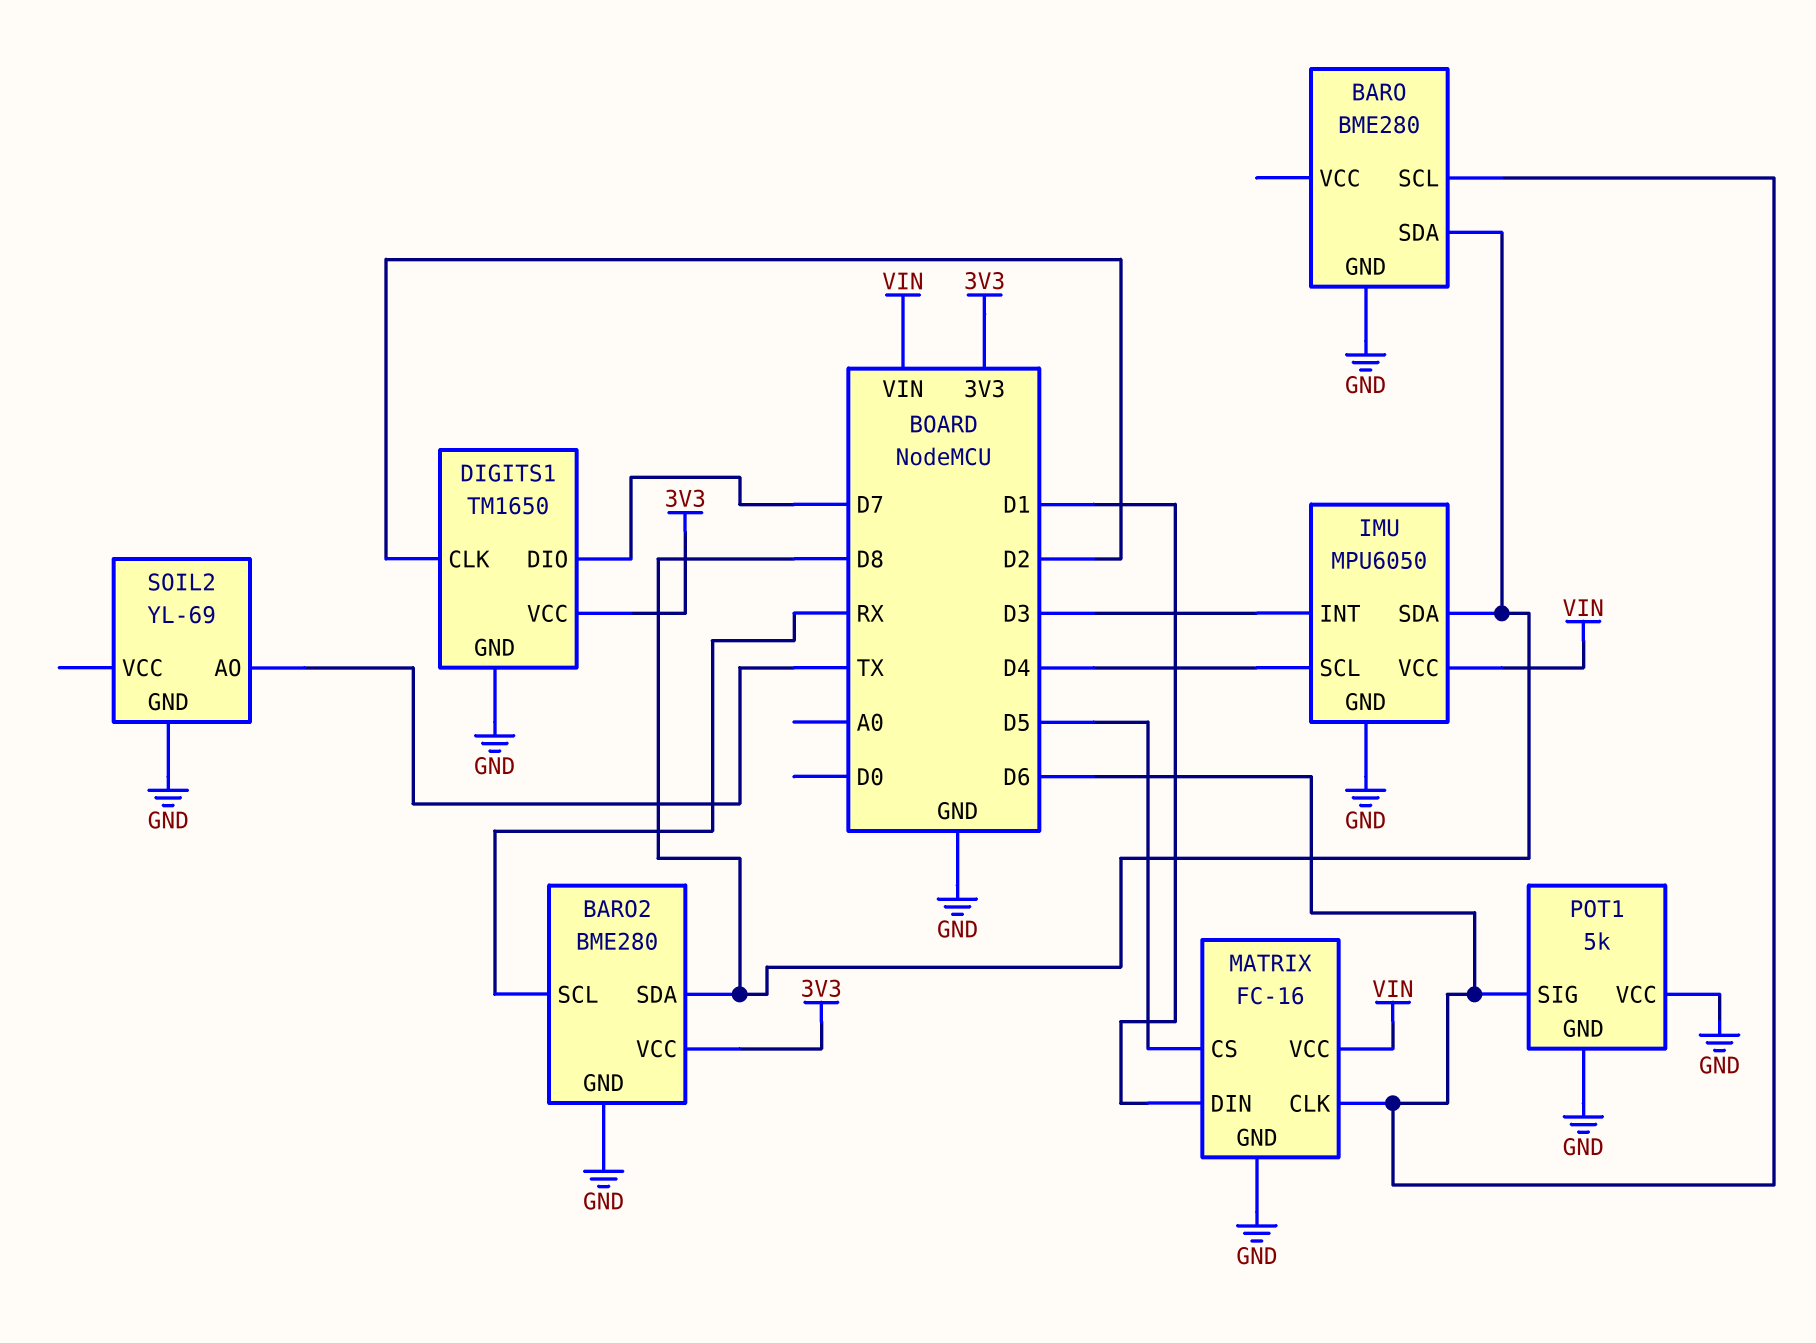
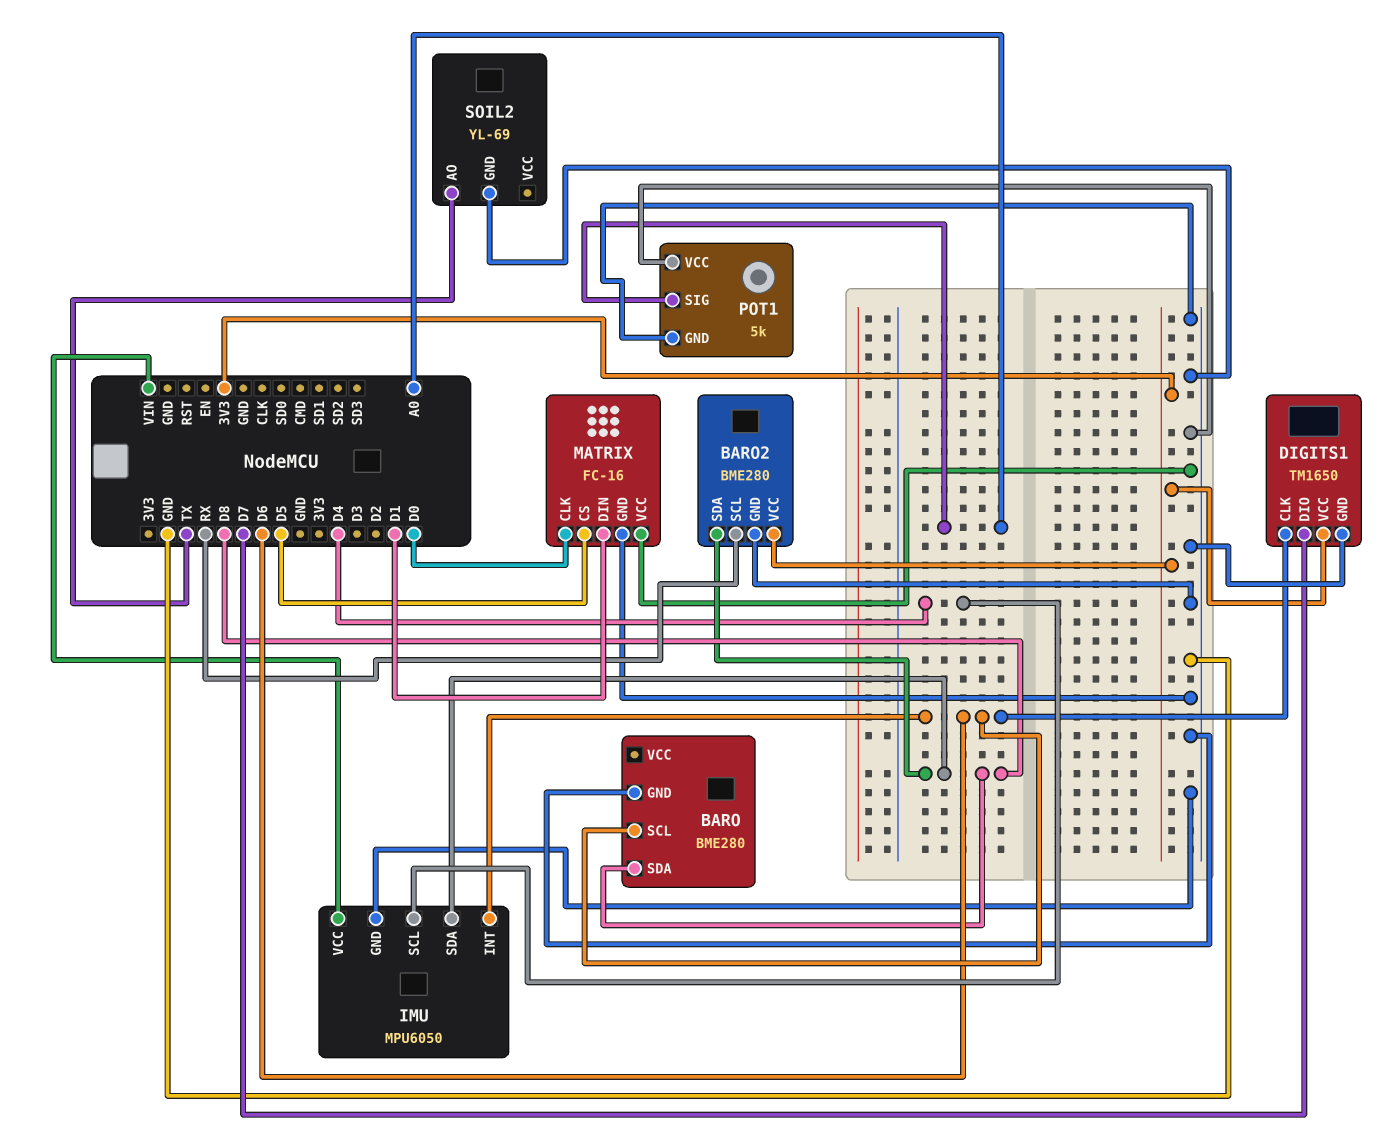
DIGITS1 pin CLK: D2 -> D6
IMU pin INT: D3 -> D6
MATRIX pin CLK: D6 -> D0
MATRIX pin VCC: VIN -> GND
POT1 pin SIG: D6 -> A0

